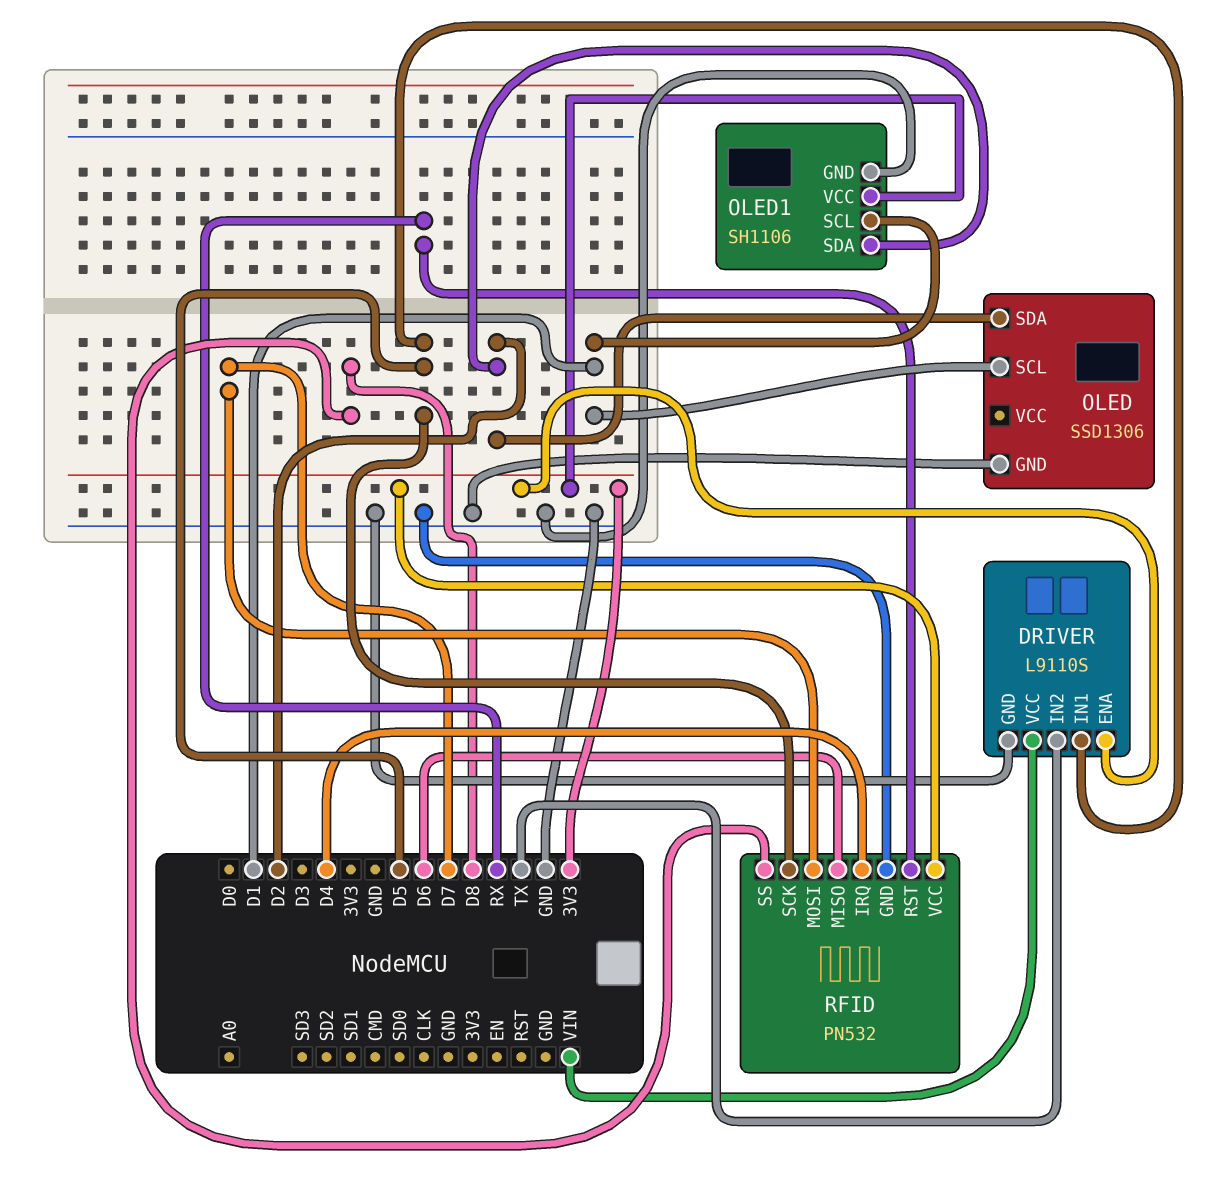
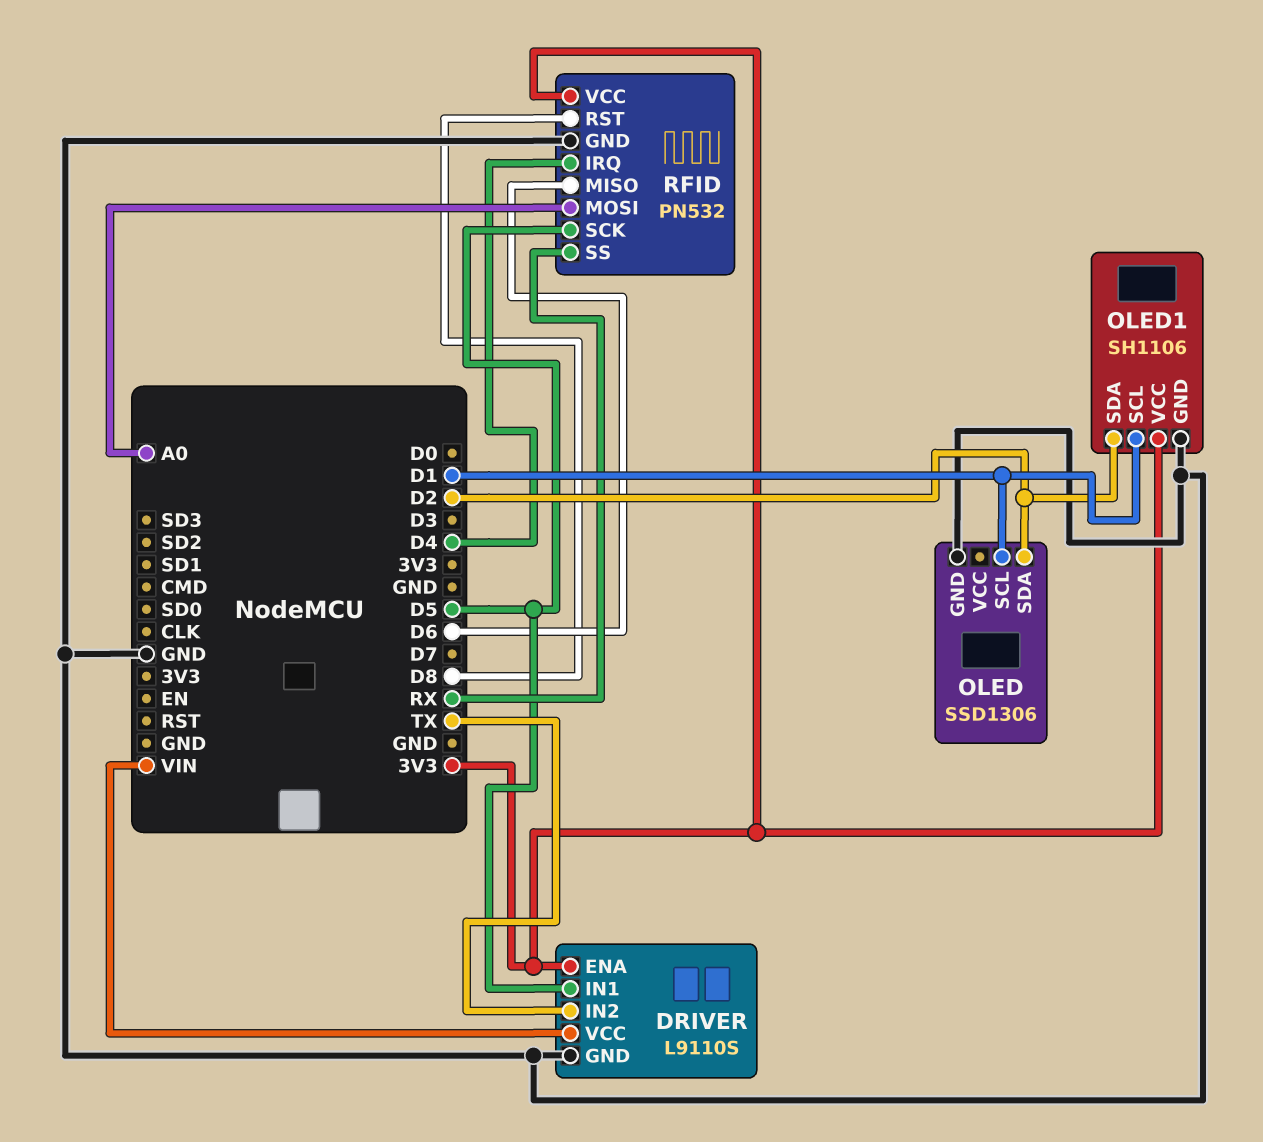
RFID pin MOSI: D7 -> A0
RFID pin RST: RX -> D8
RFID pin SS: D8 -> RX

